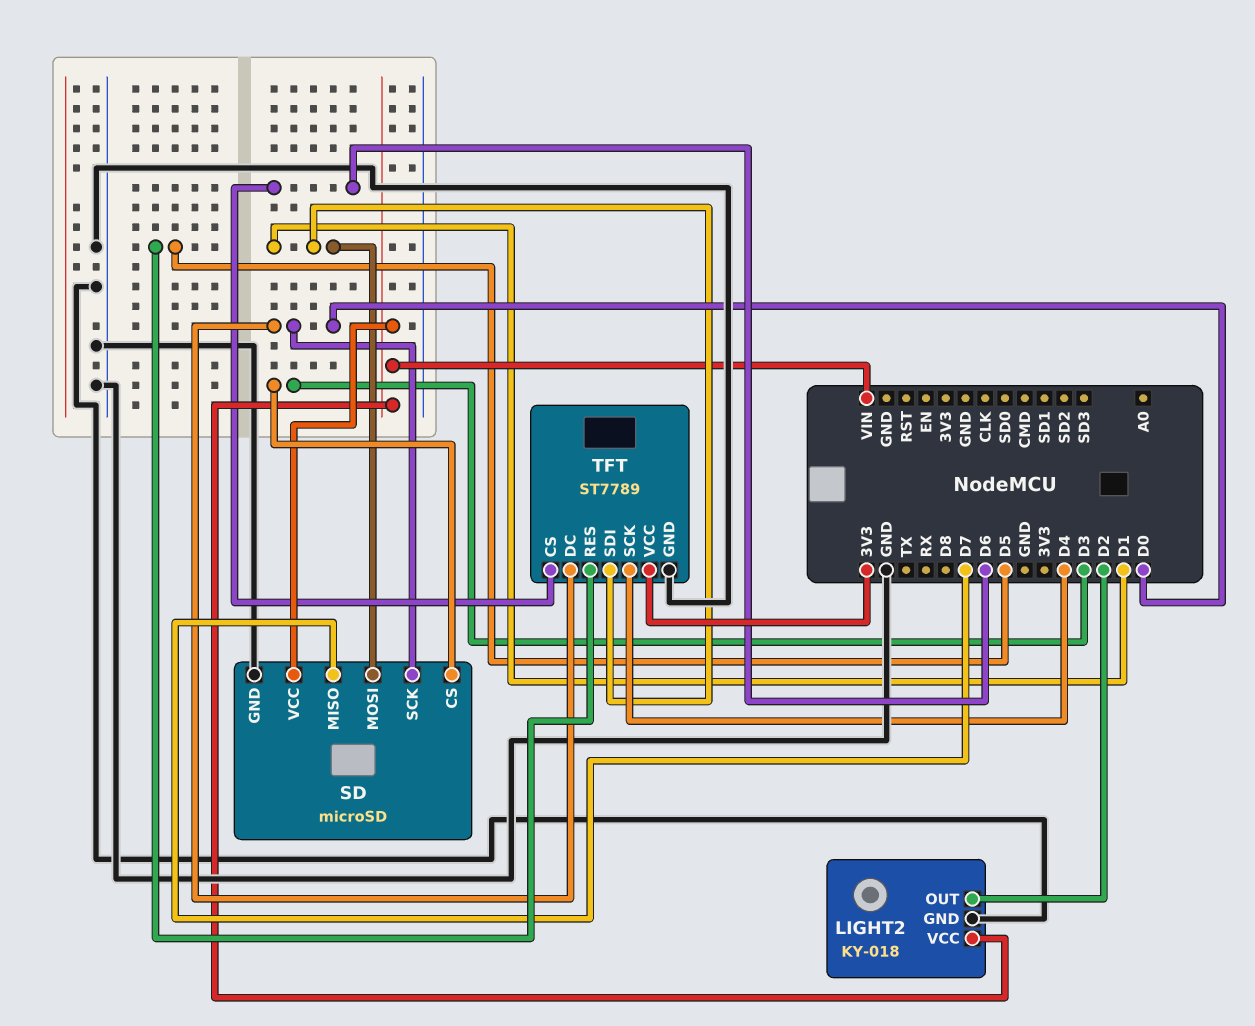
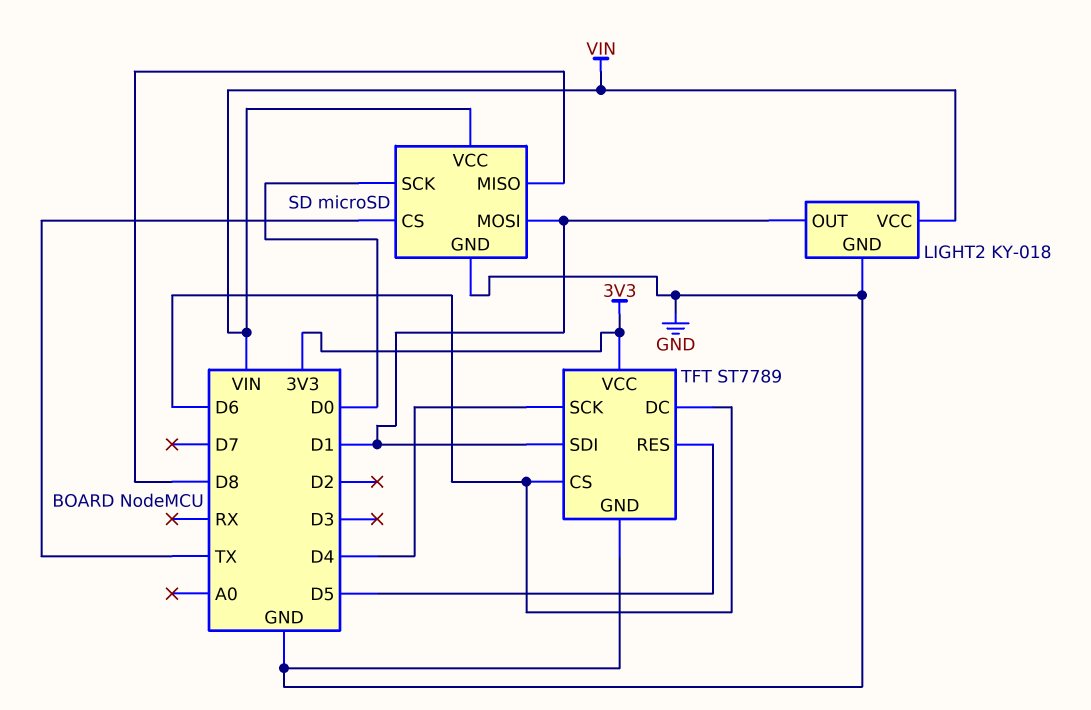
LIGHT2 pin OUT: D2 -> D1
SD pin CS: D3 -> TX
SD pin MISO: D7 -> D8
TFT pin DC: D0 -> D6

